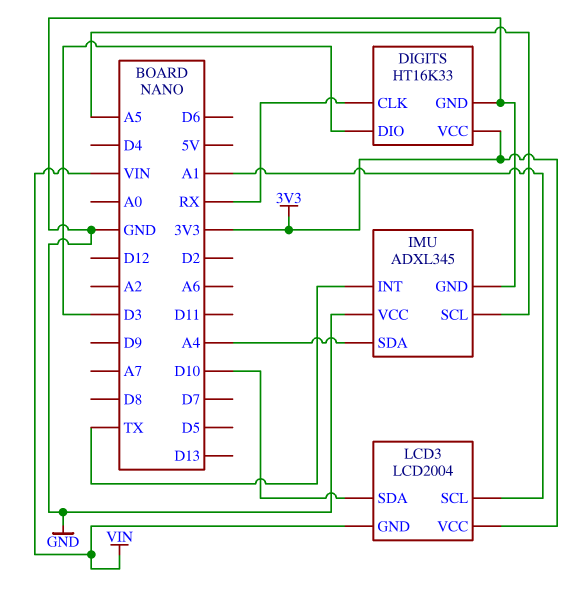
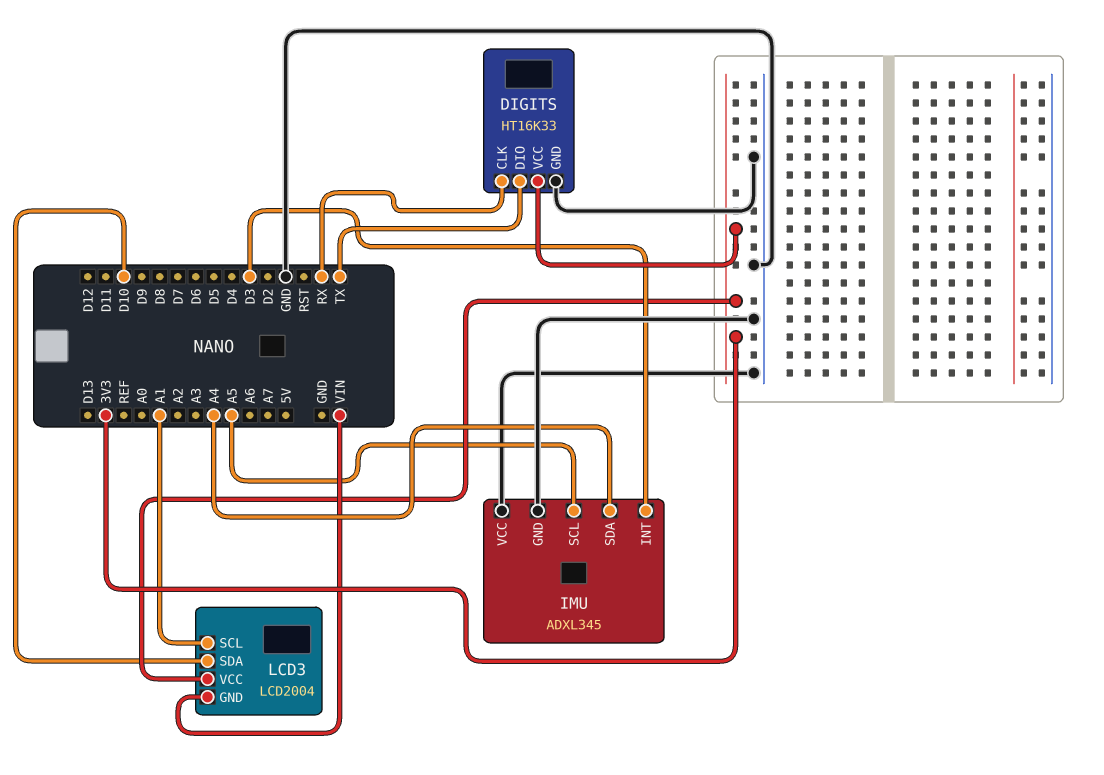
DIGITS pin DIO: D3 -> TX
IMU pin INT: TX -> D3

